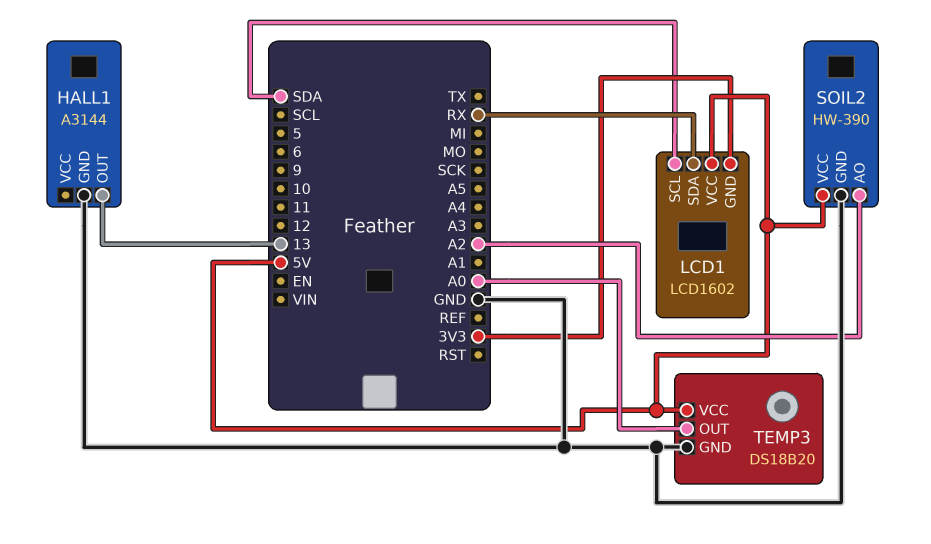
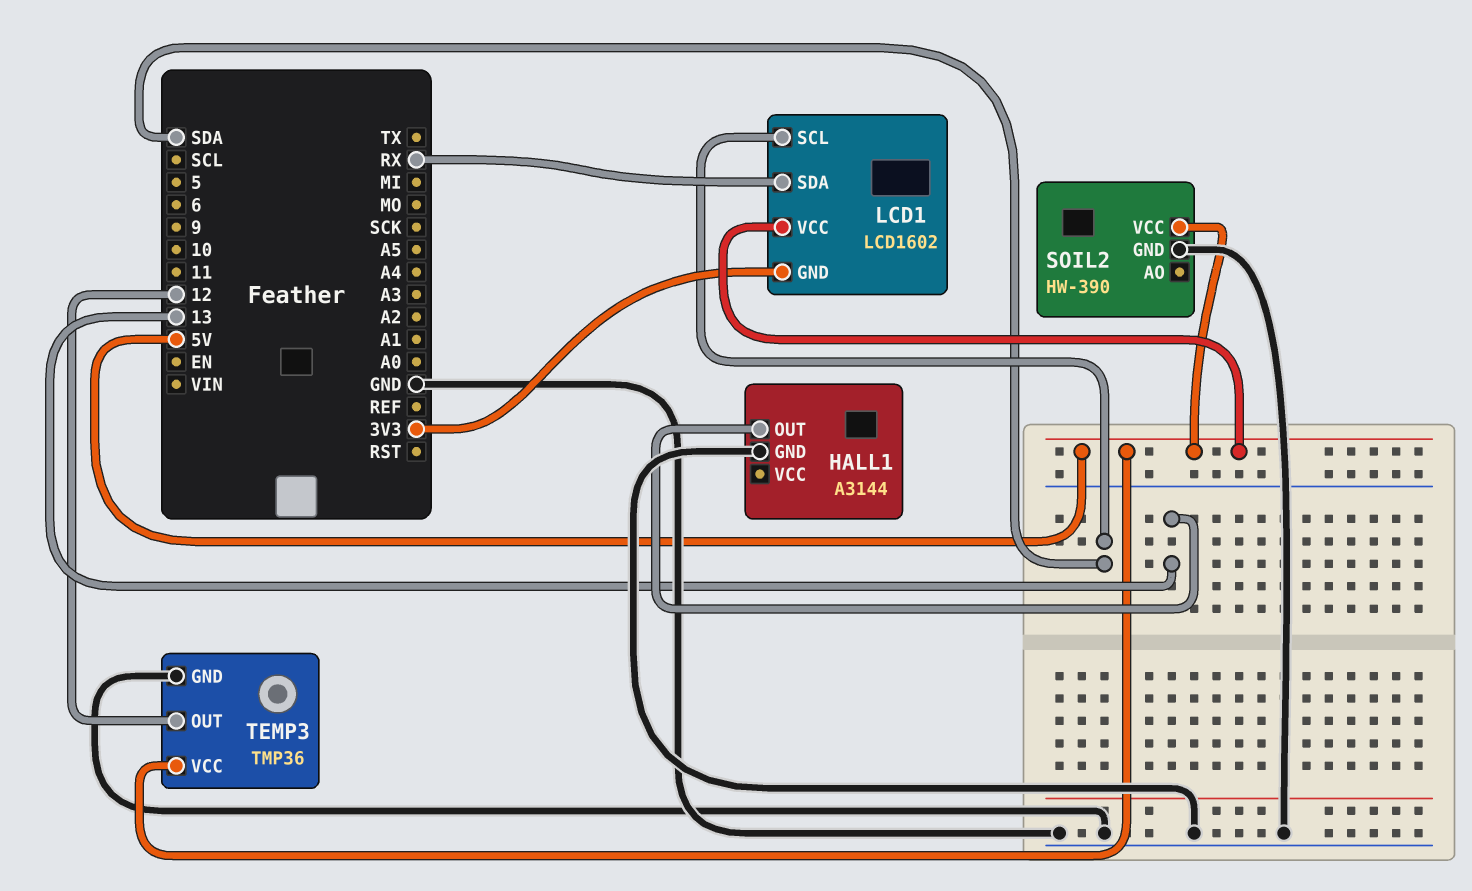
SOIL2 pin AO: A2 -> none
TEMP3: DS18B20 -> TMP36
TEMP3 pin OUT: A0 -> 12

